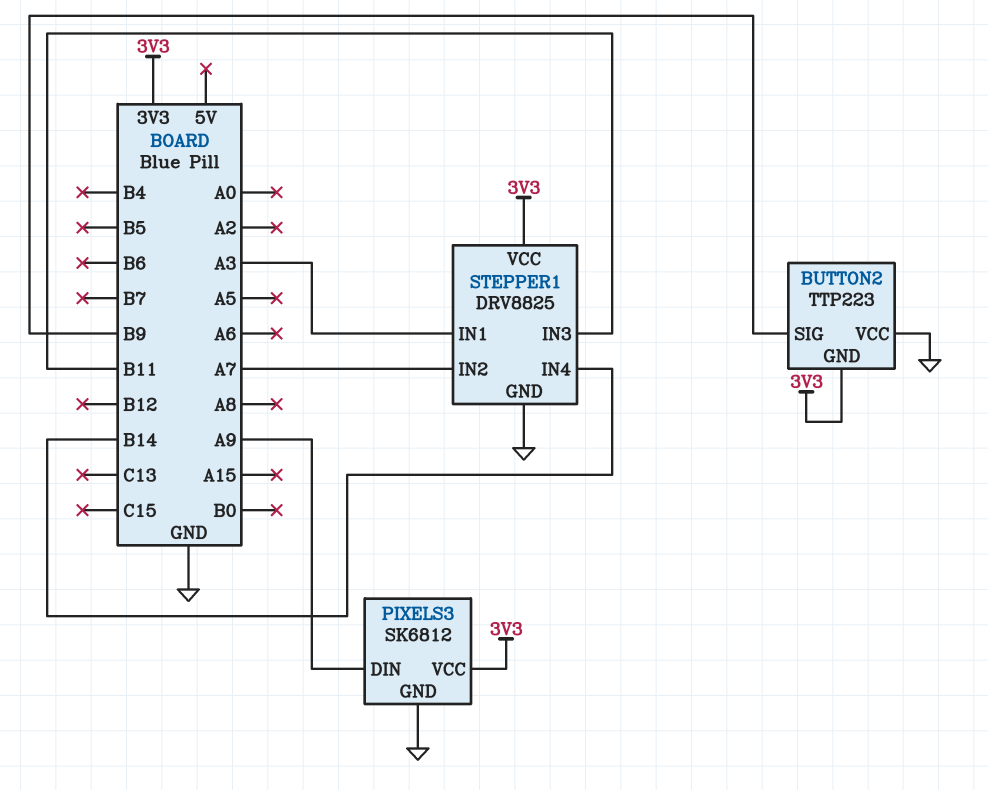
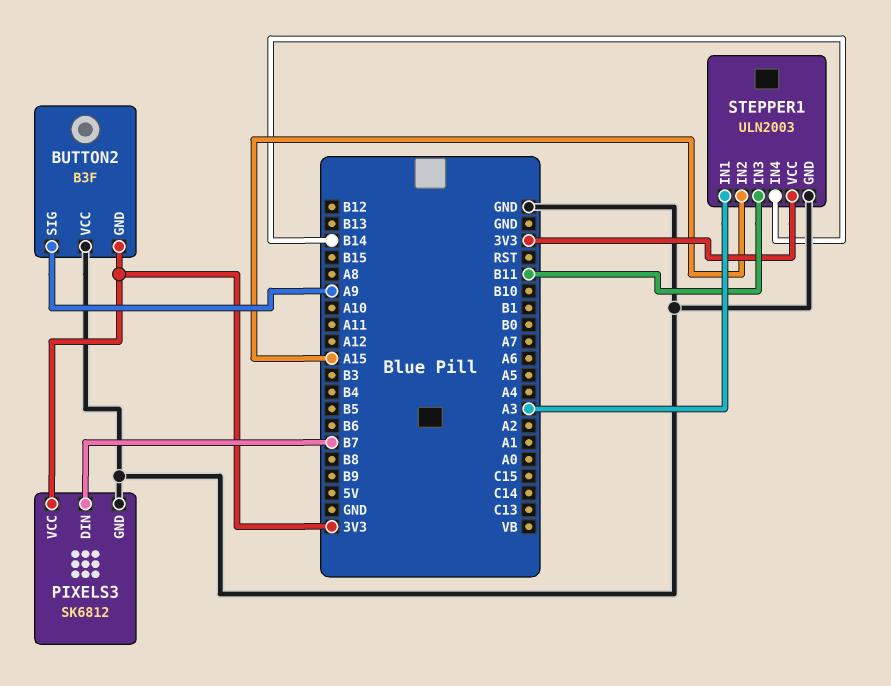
BUTTON2: TTP223 -> B3F
BUTTON2 pin SIG: B9 -> A9
PIXELS3 pin DIN: A9 -> B7
STEPPER1: DRV8825 -> ULN2003
STEPPER1 pin IN2: A7 -> A15

